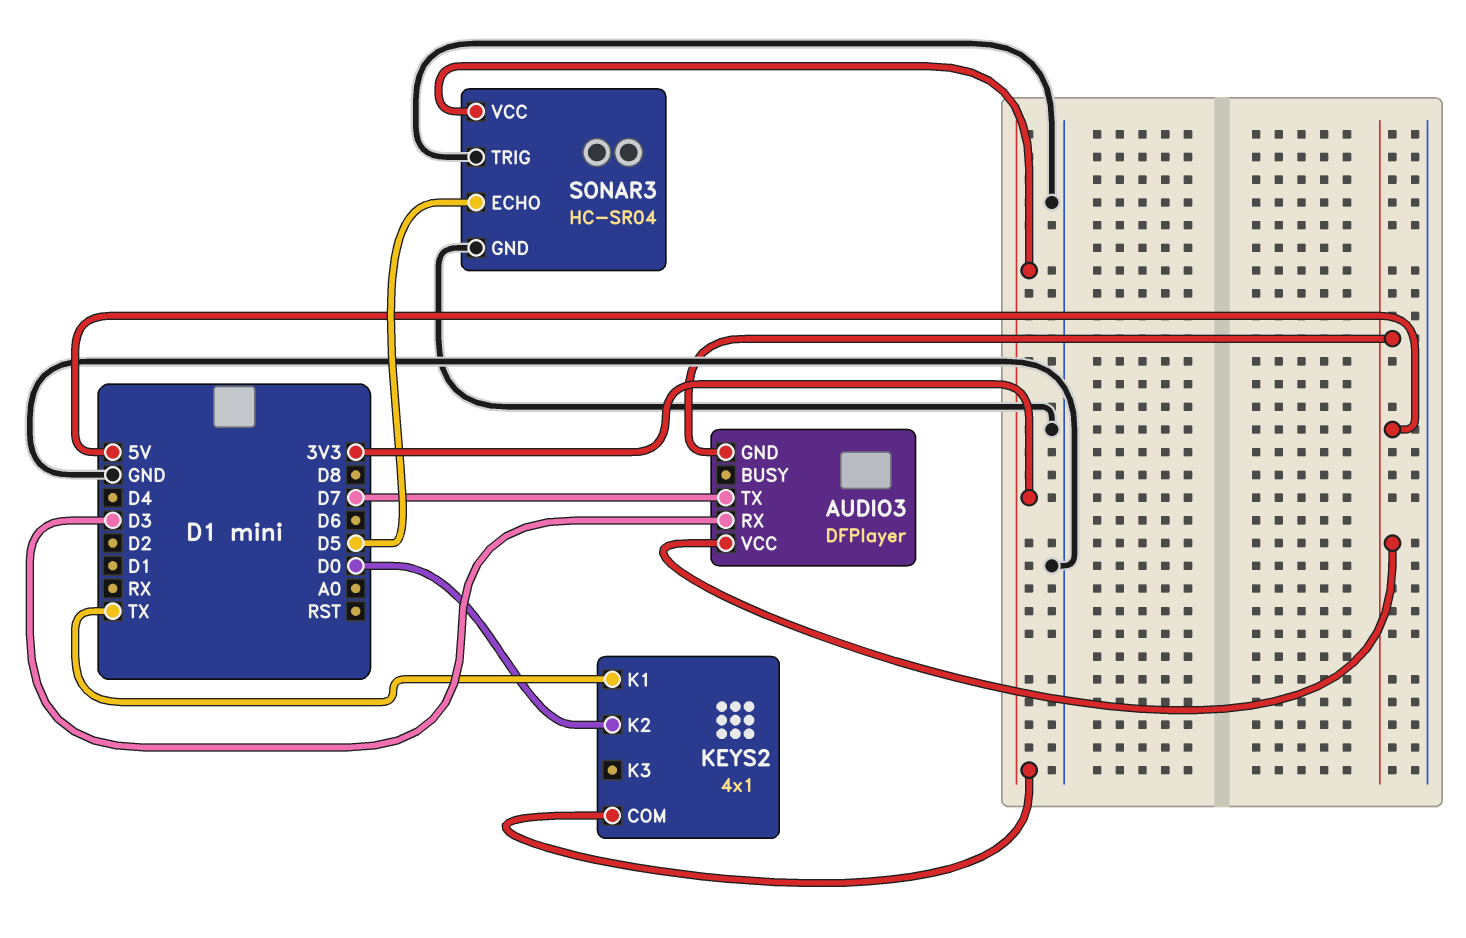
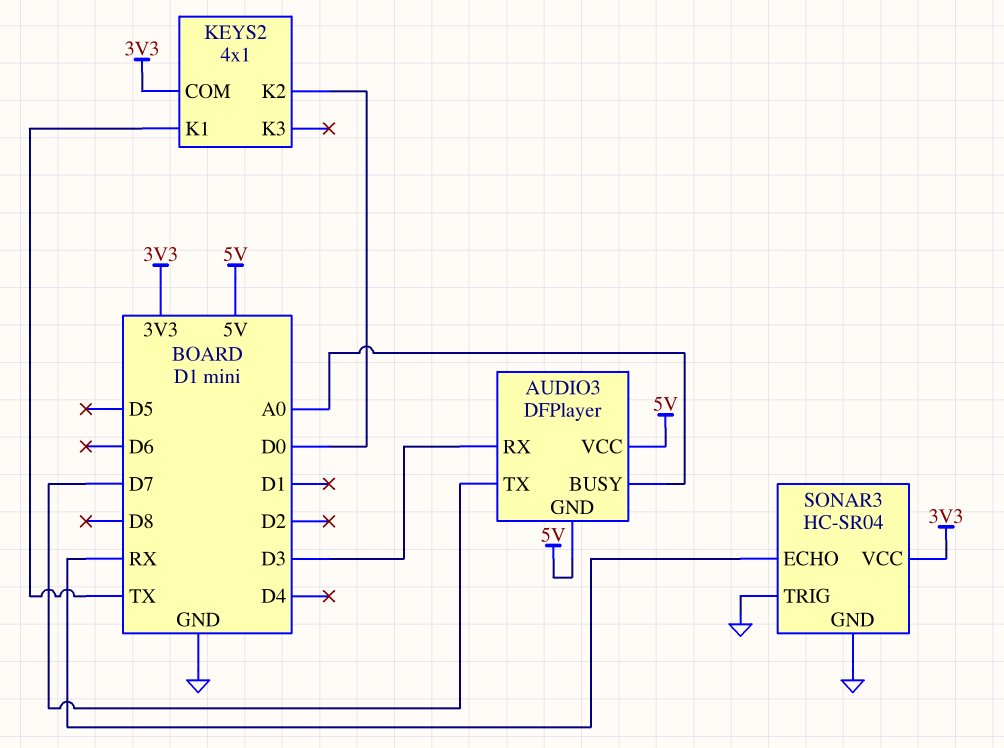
AUDIO3 pin BUSY: none -> A0
SONAR3 pin ECHO: D5 -> RX

